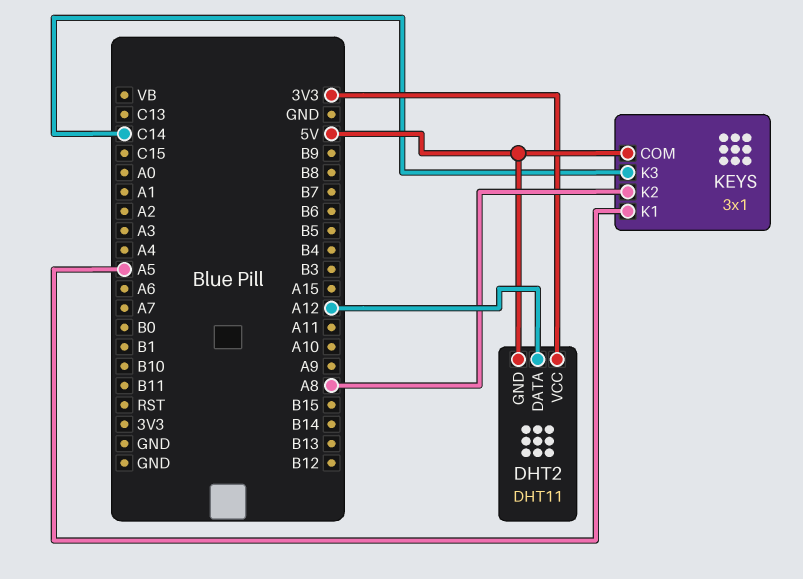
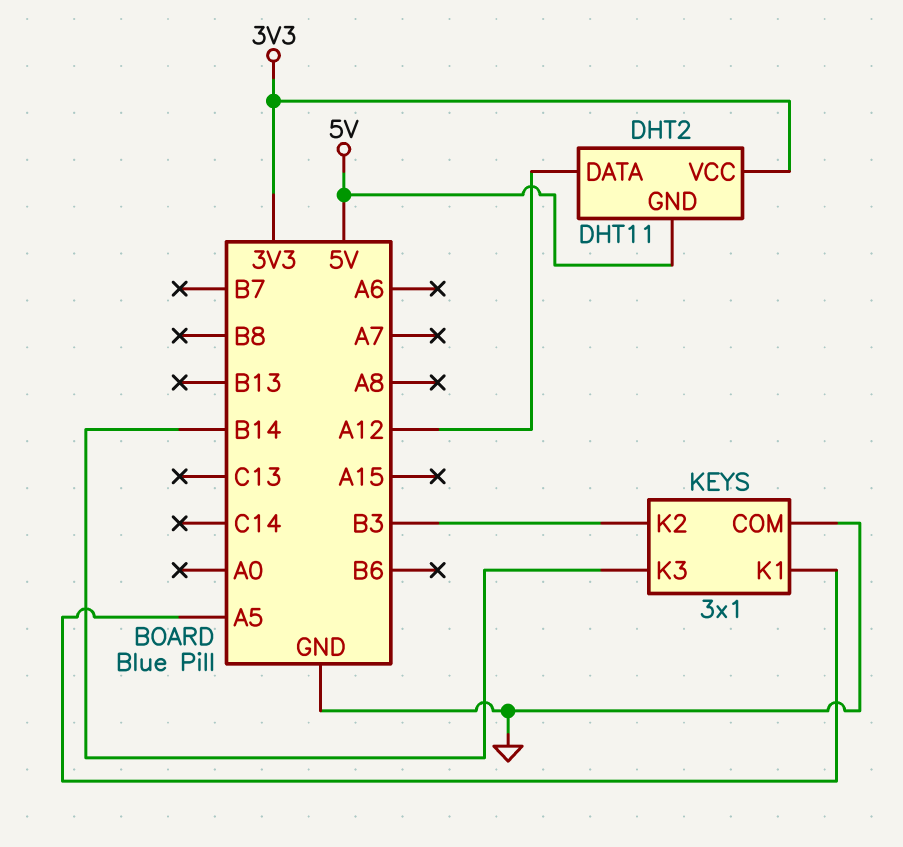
KEYS pin COM: 5V -> GND
KEYS pin K2: A8 -> B3
KEYS pin K3: C14 -> B14

